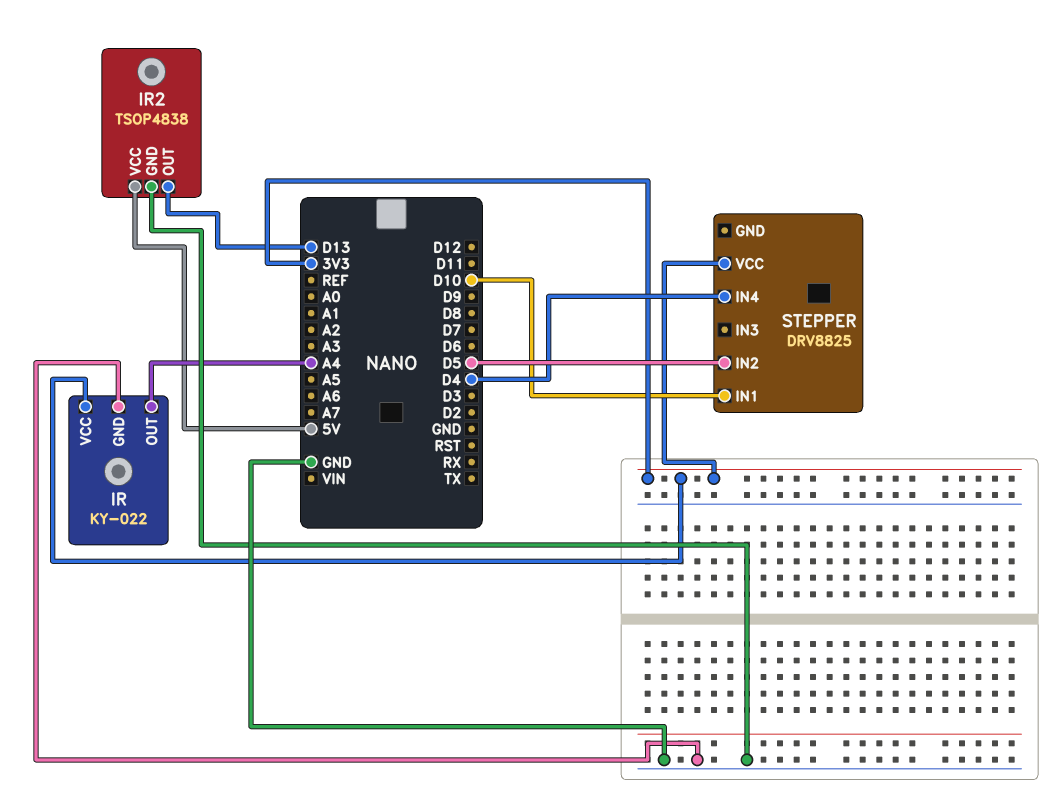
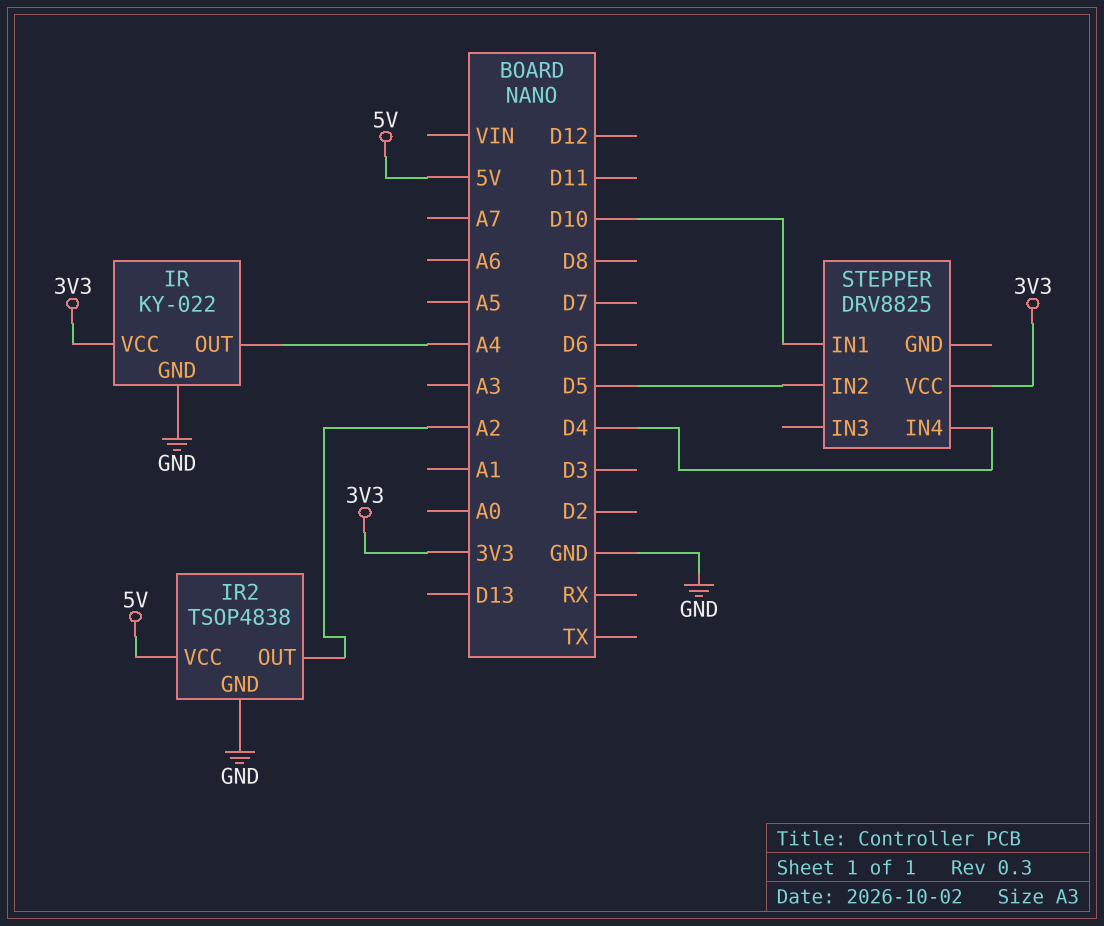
IR2 pin OUT: D13 -> A2

